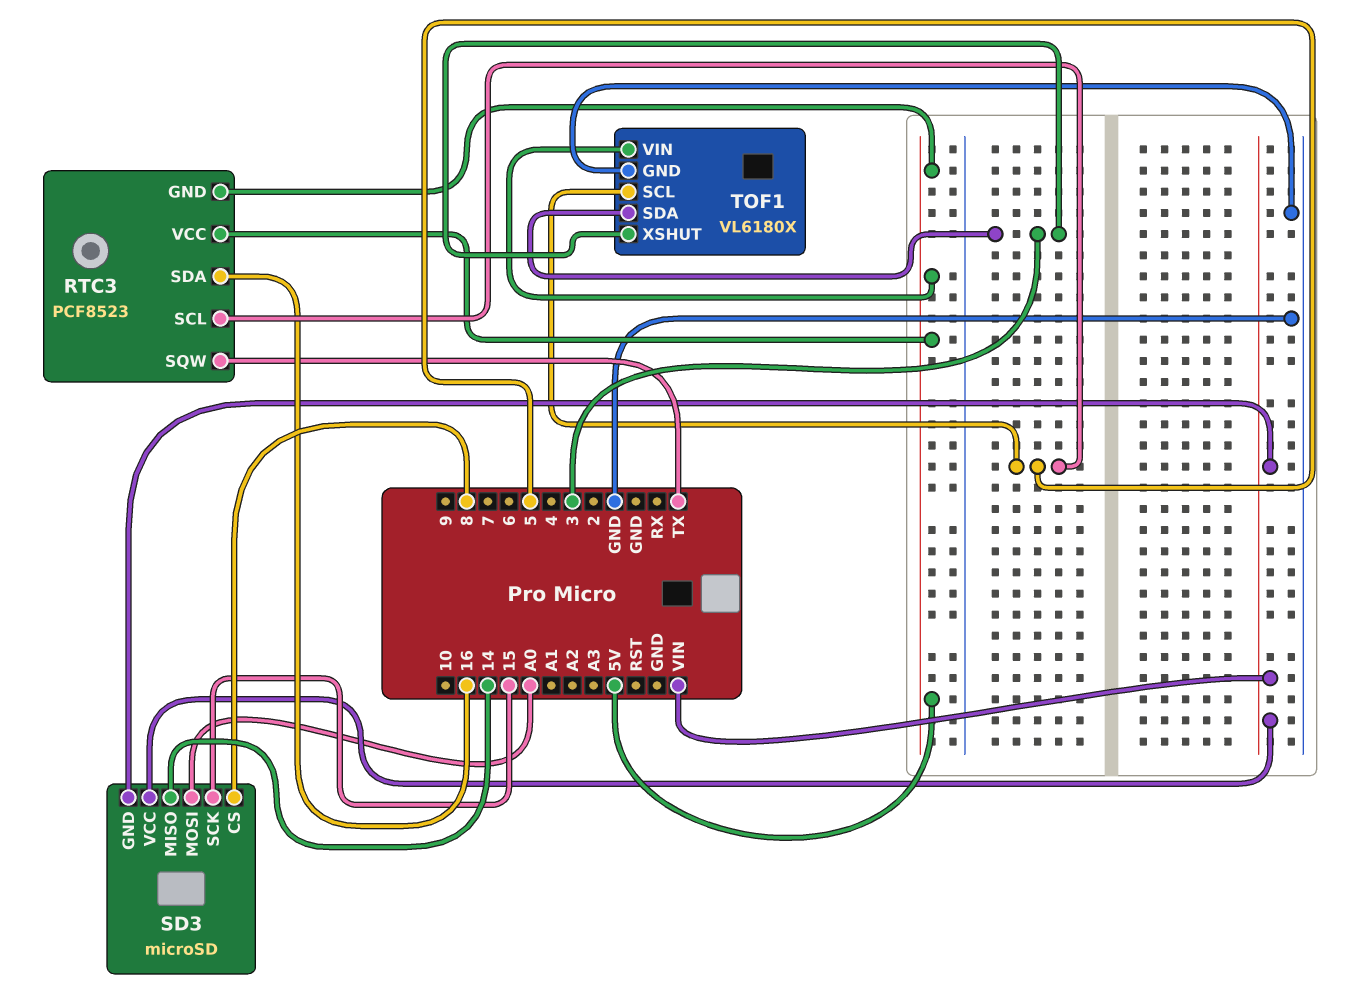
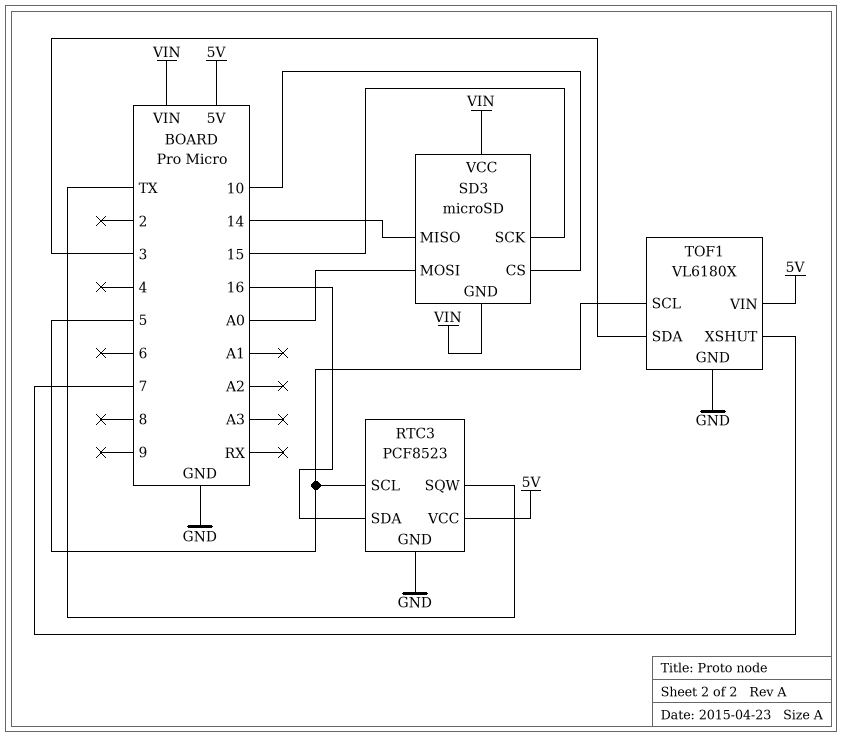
RTC3 pin GND: 5V -> GND
SD3 pin CS: 8 -> 10
TOF1 pin XSHUT: 3 -> 7

